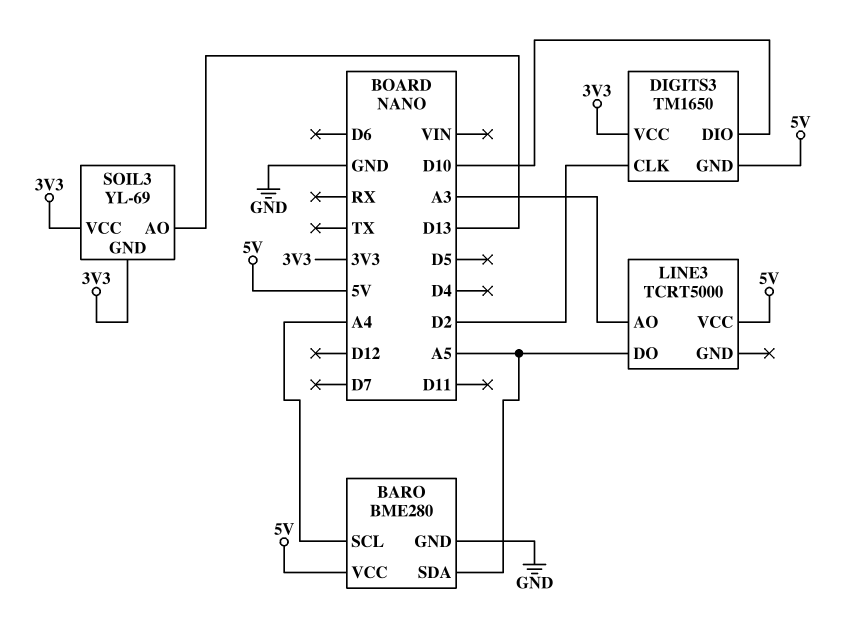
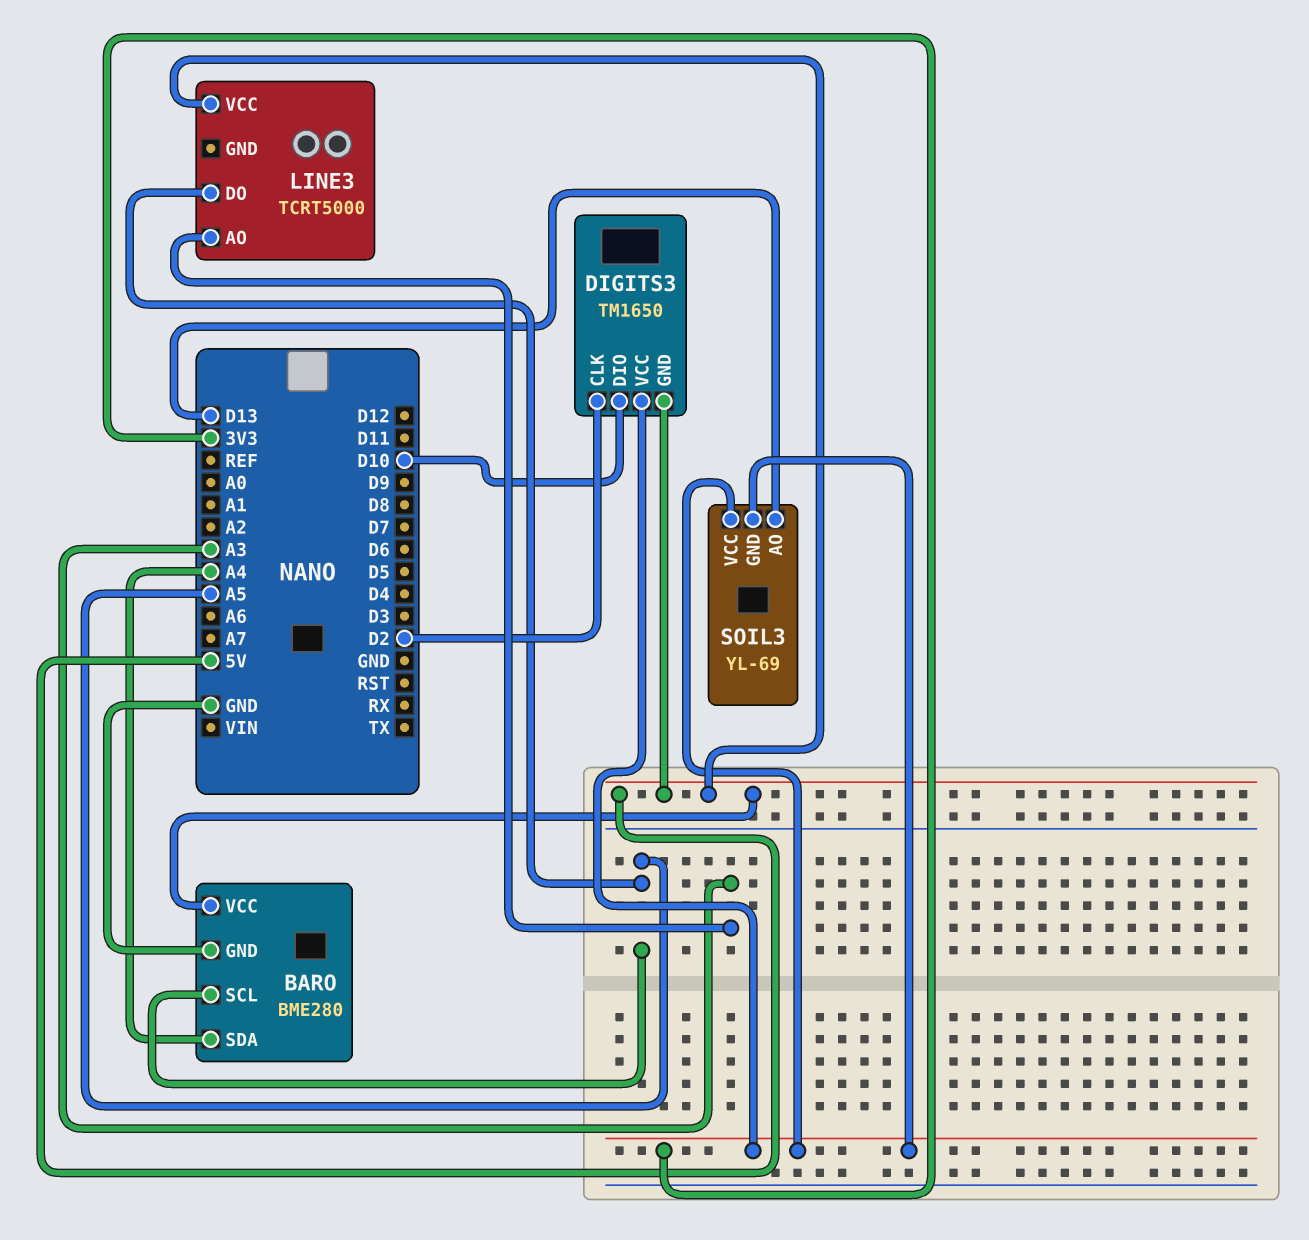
BARO pin SCL: A4 -> A5
BARO pin SDA: A5 -> A4

